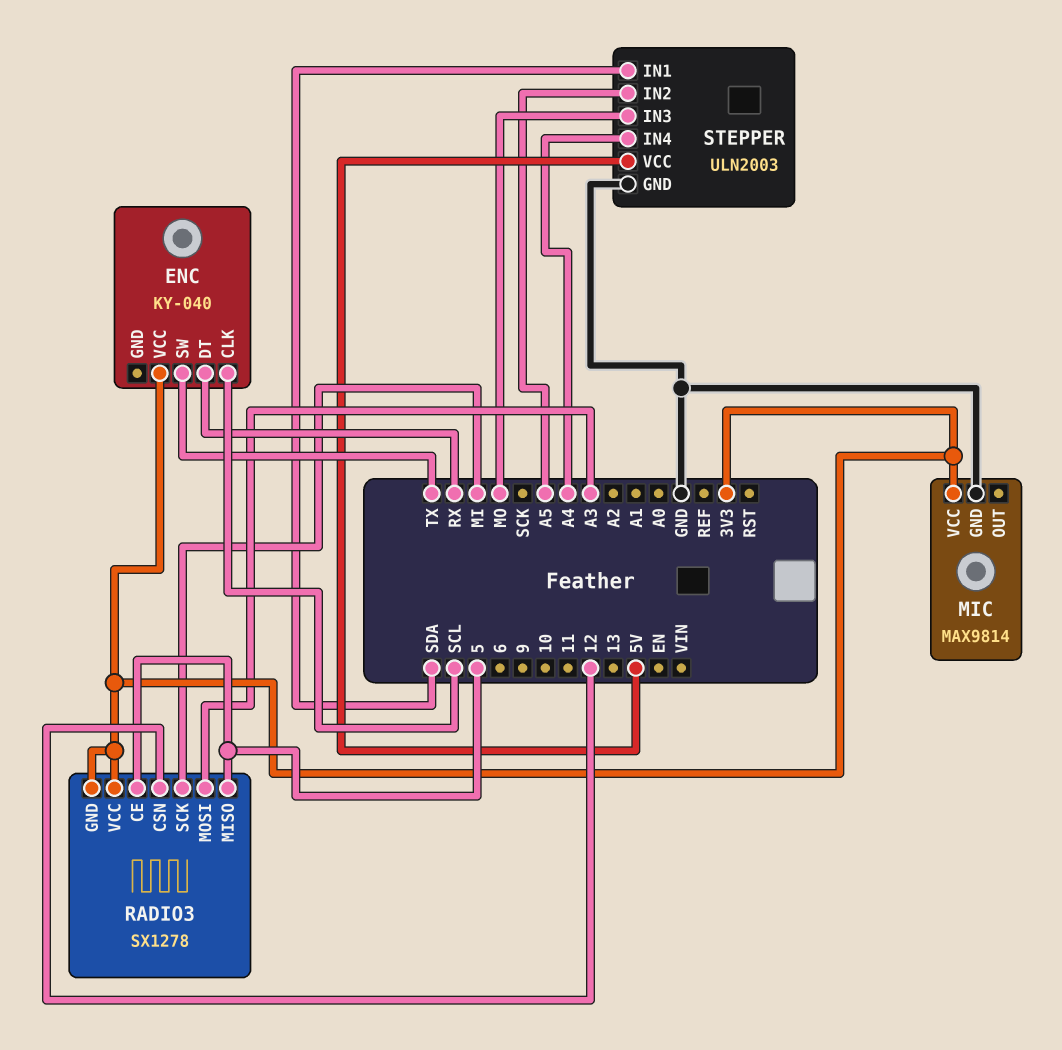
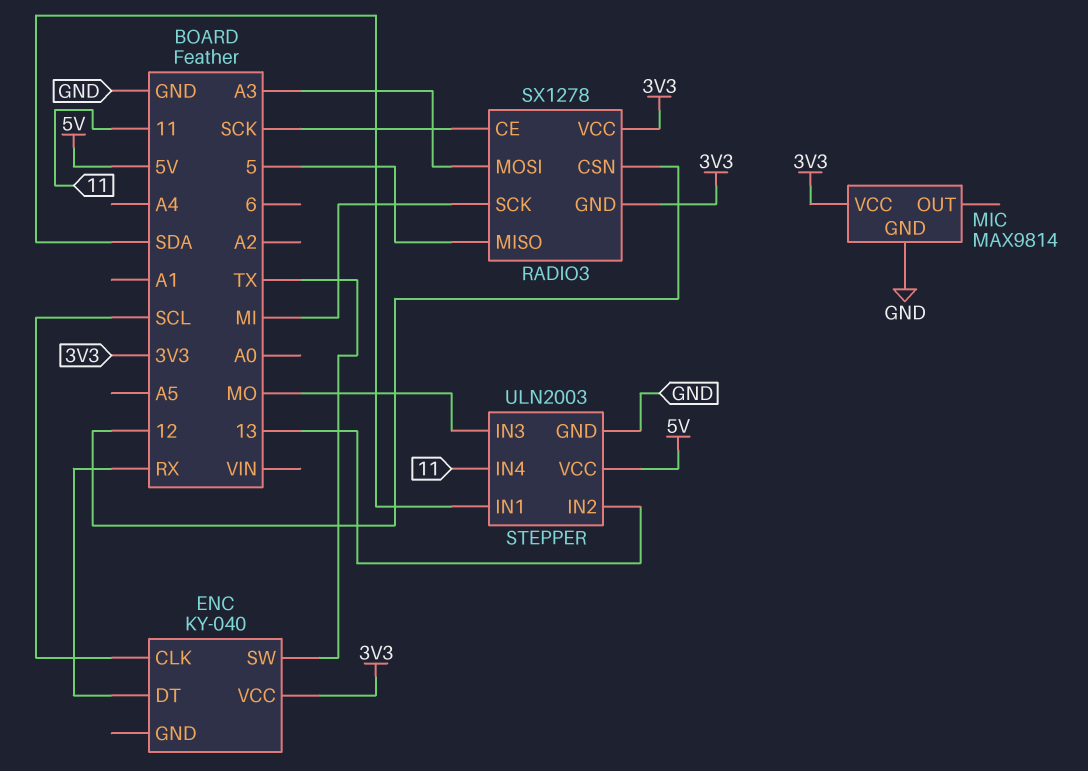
RADIO3 pin CE: 5 -> SCK
STEPPER pin IN2: A5 -> 13
STEPPER pin IN4: A4 -> 11

